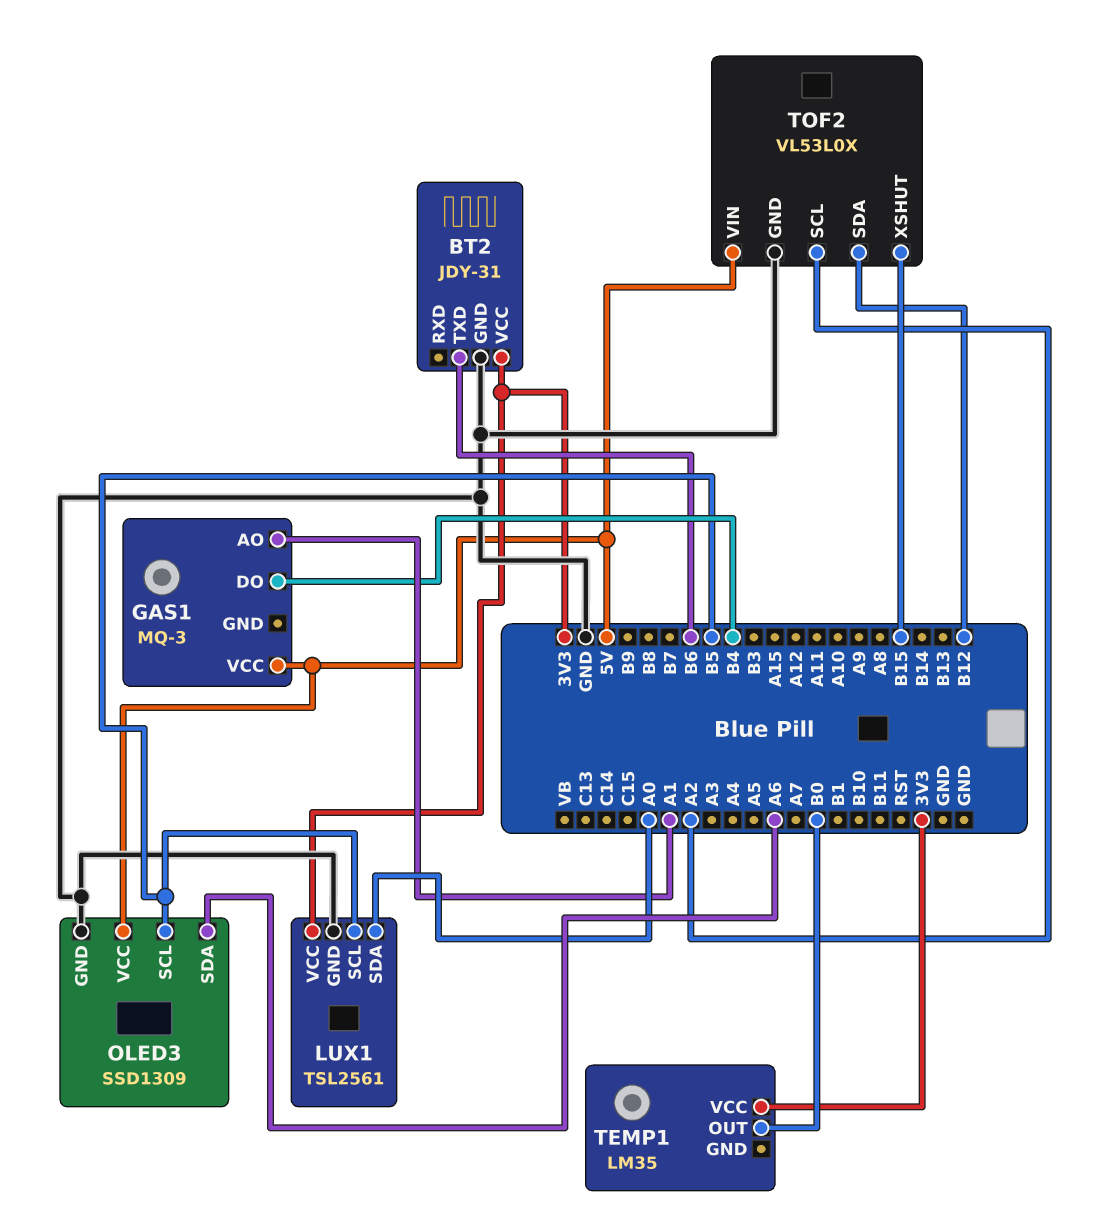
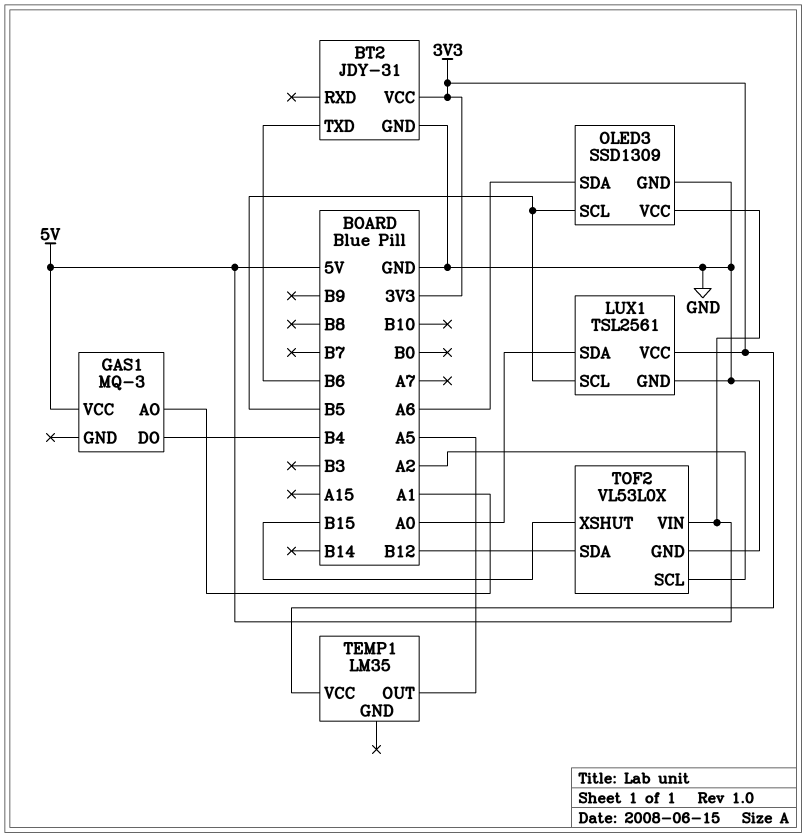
TEMP1 pin OUT: B0 -> A5

